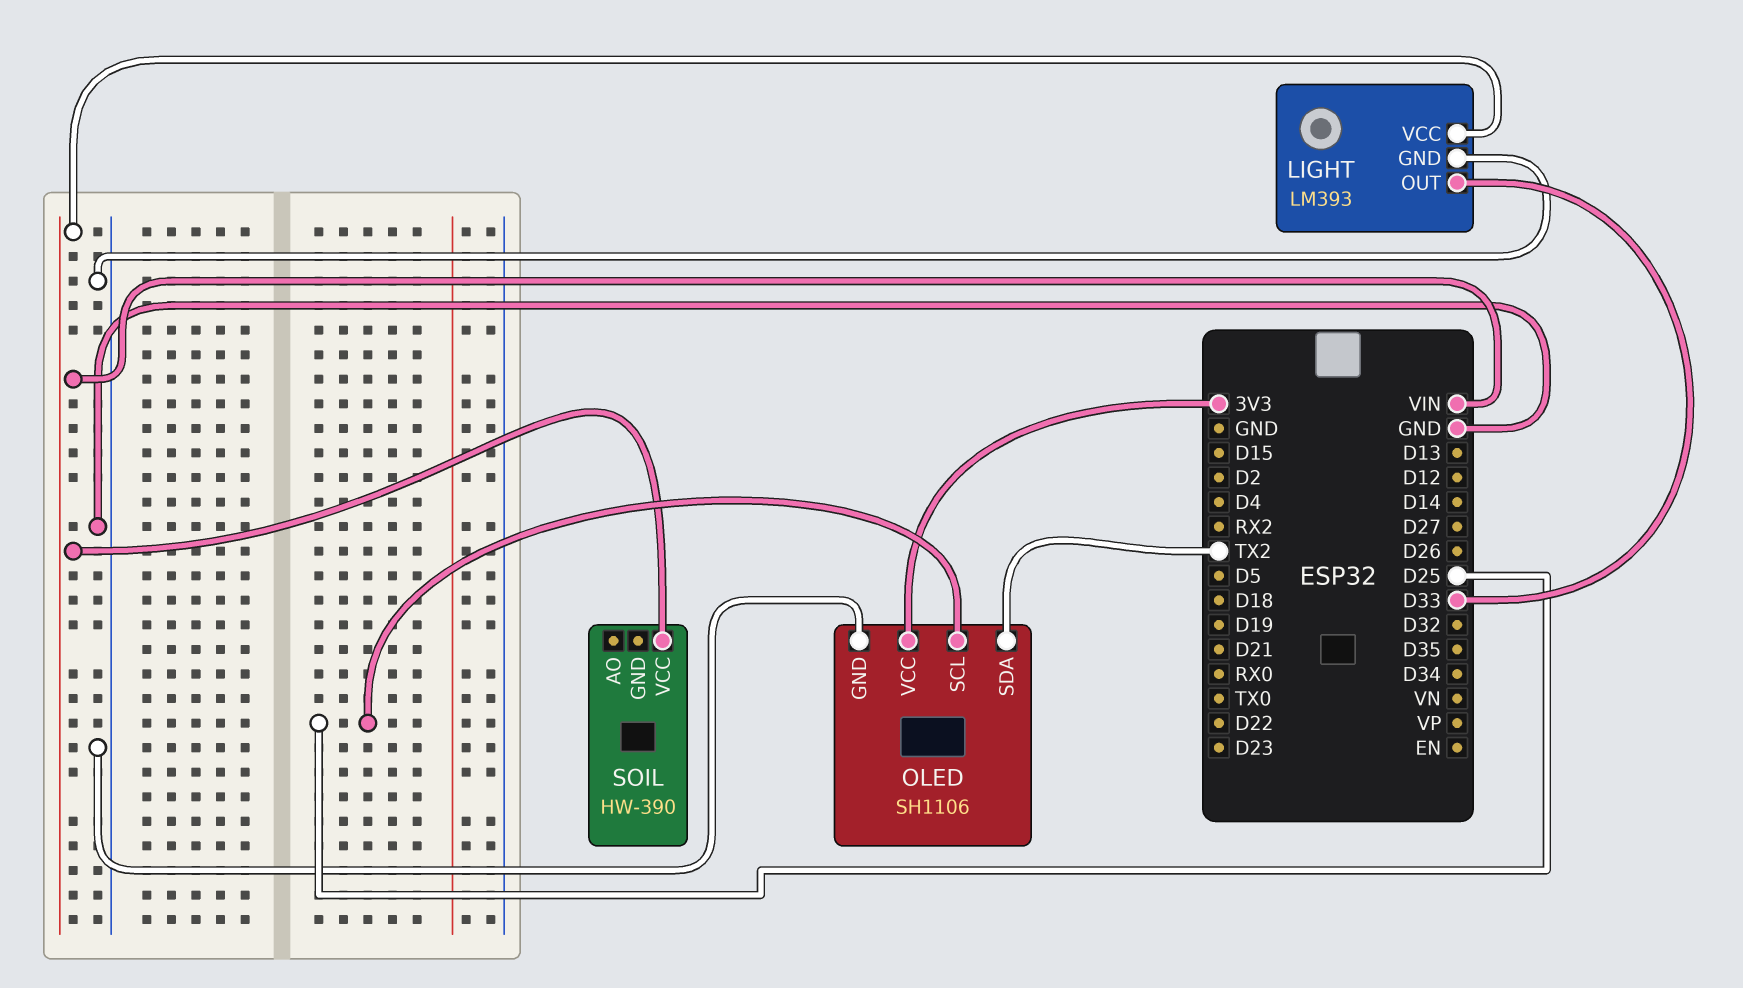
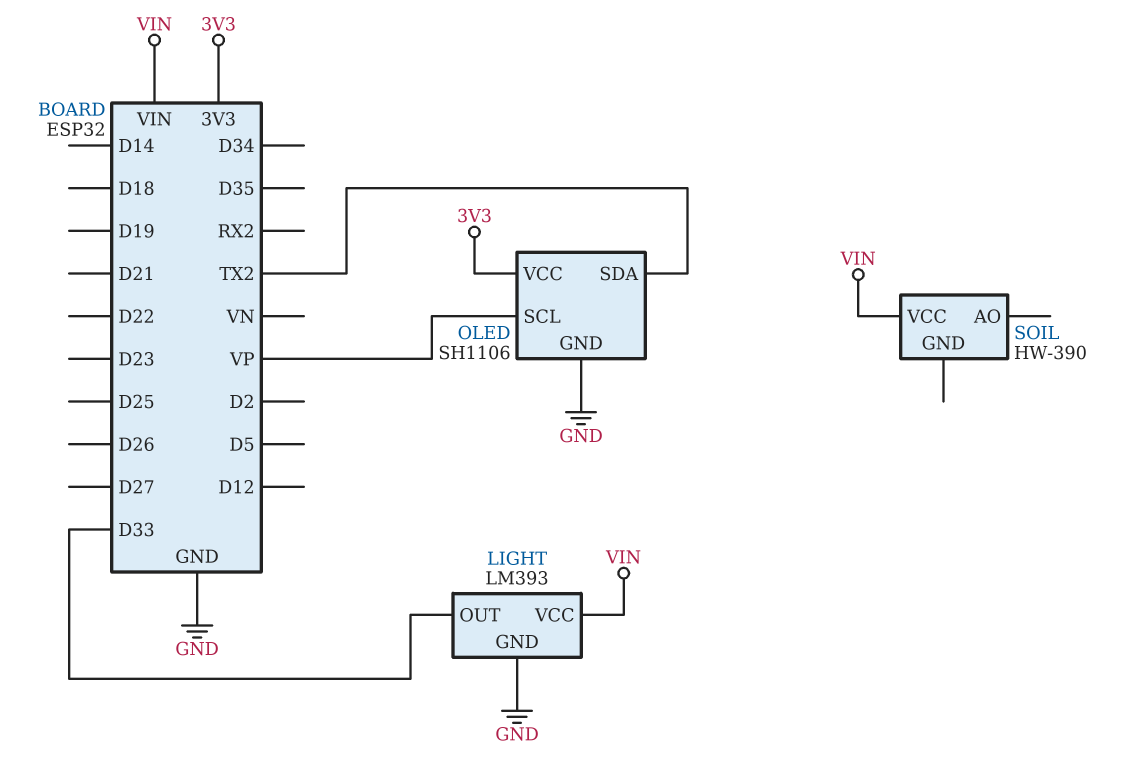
OLED pin SCL: D25 -> VP

